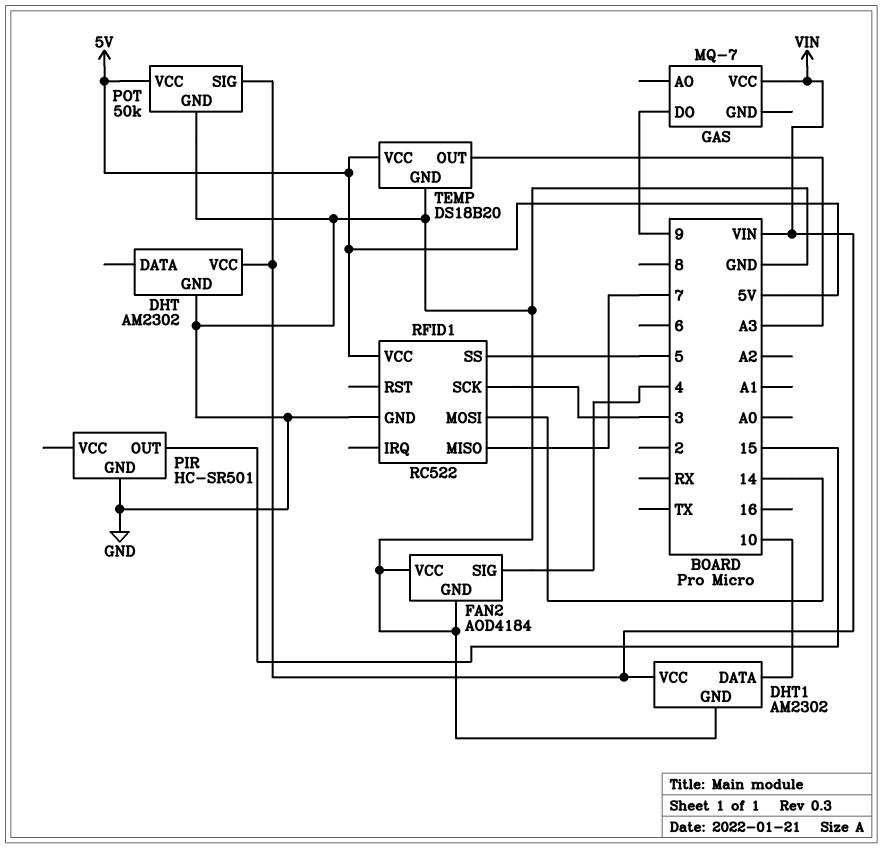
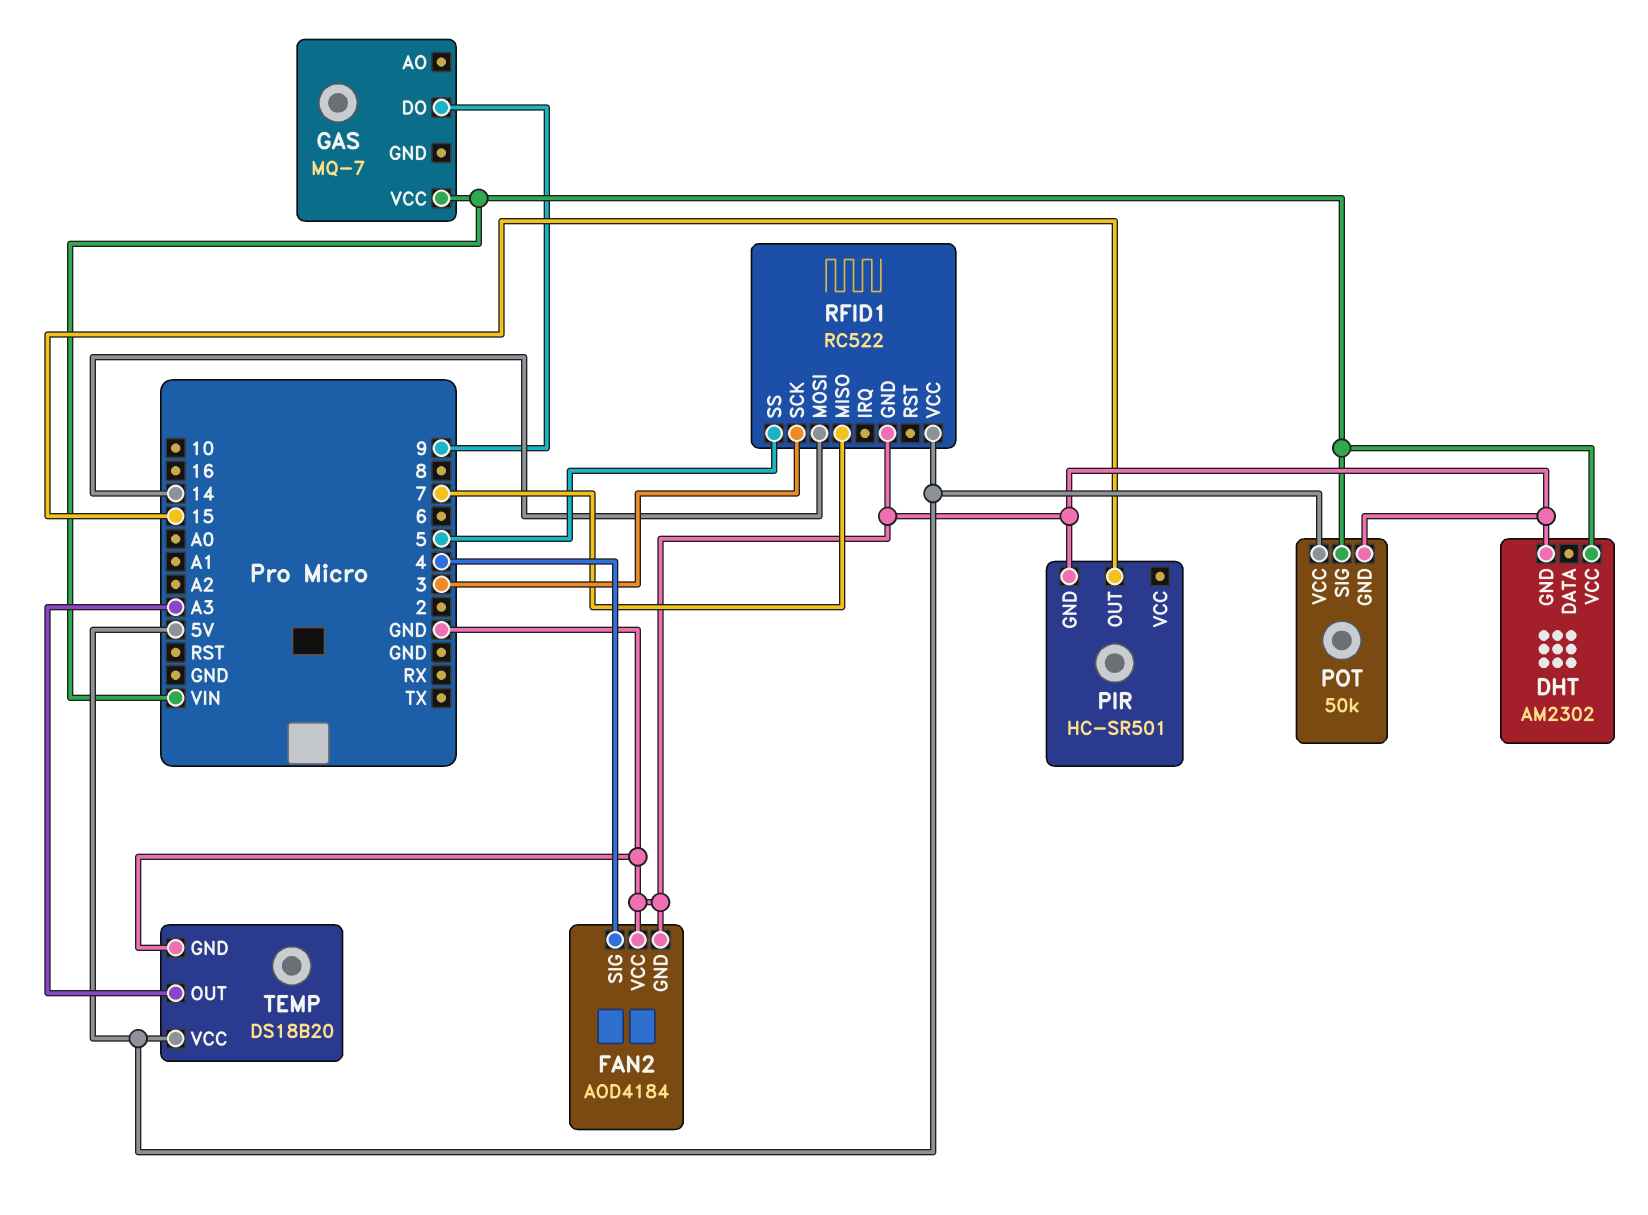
DHT1: AM2302 -> none
DHT1 pin DATA: 10 -> none
DHT1 pin GND: GND -> none
DHT1 pin VCC: VIN -> none

